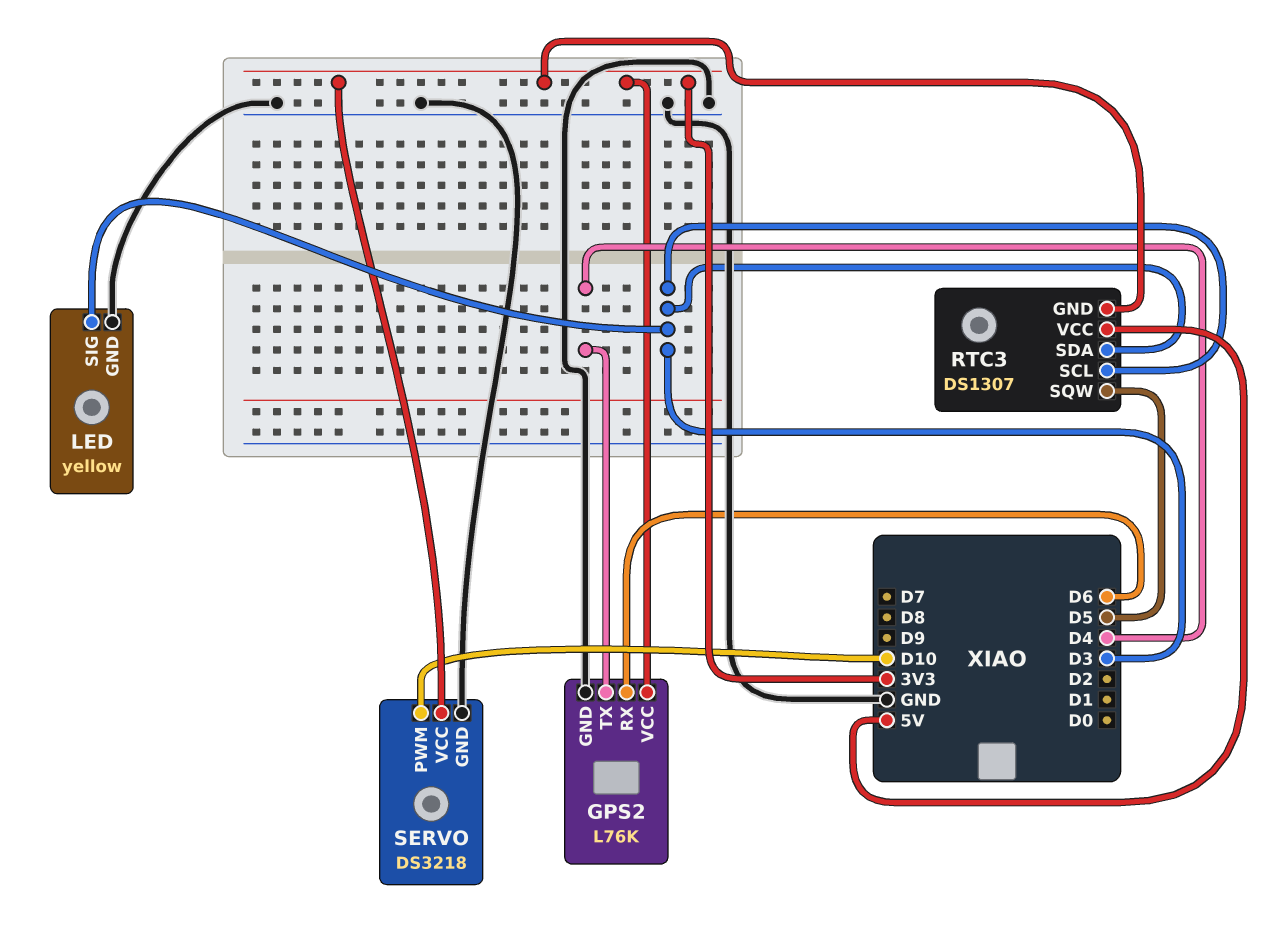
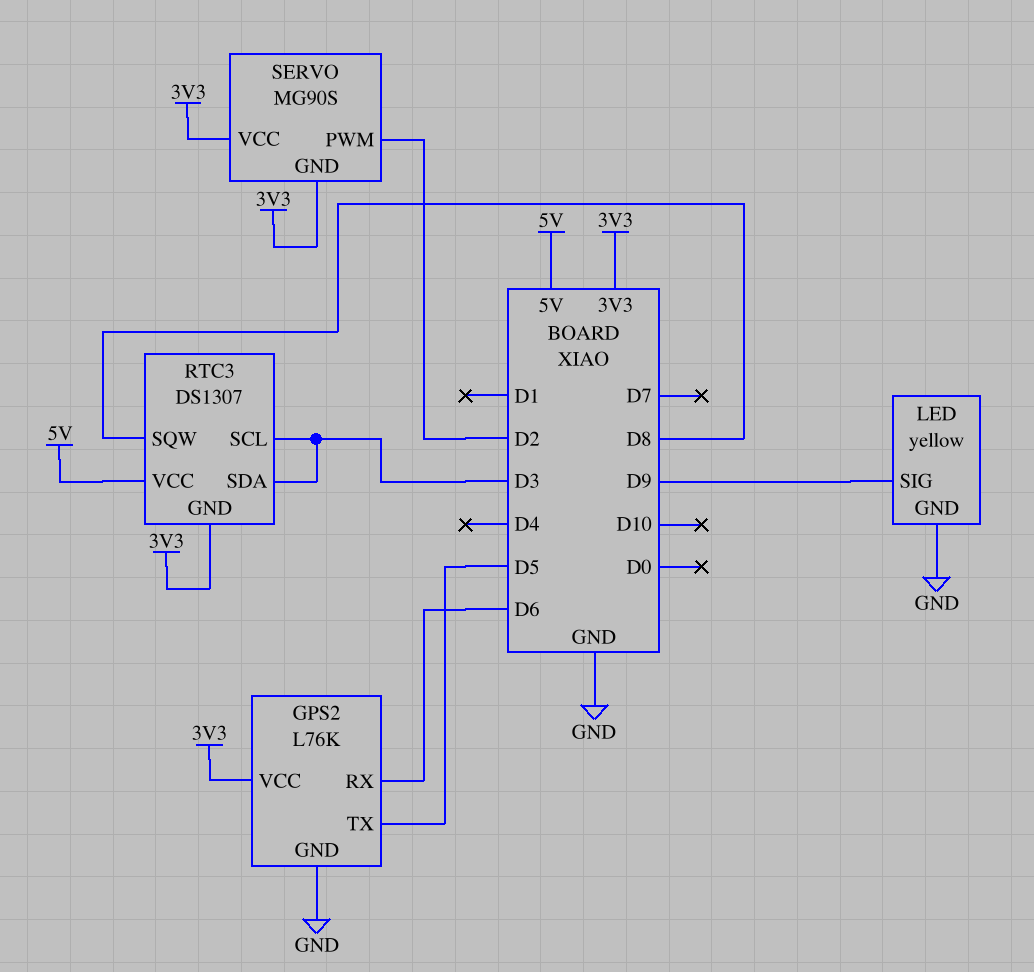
GPS2 pin TX: D4 -> D5
LED pin SIG: D3 -> D9
RTC3 pin SQW: D5 -> D8
SERVO: DS3218 -> MG90S
SERVO pin GND: GND -> 3V3
SERVO pin PWM: D10 -> D2

